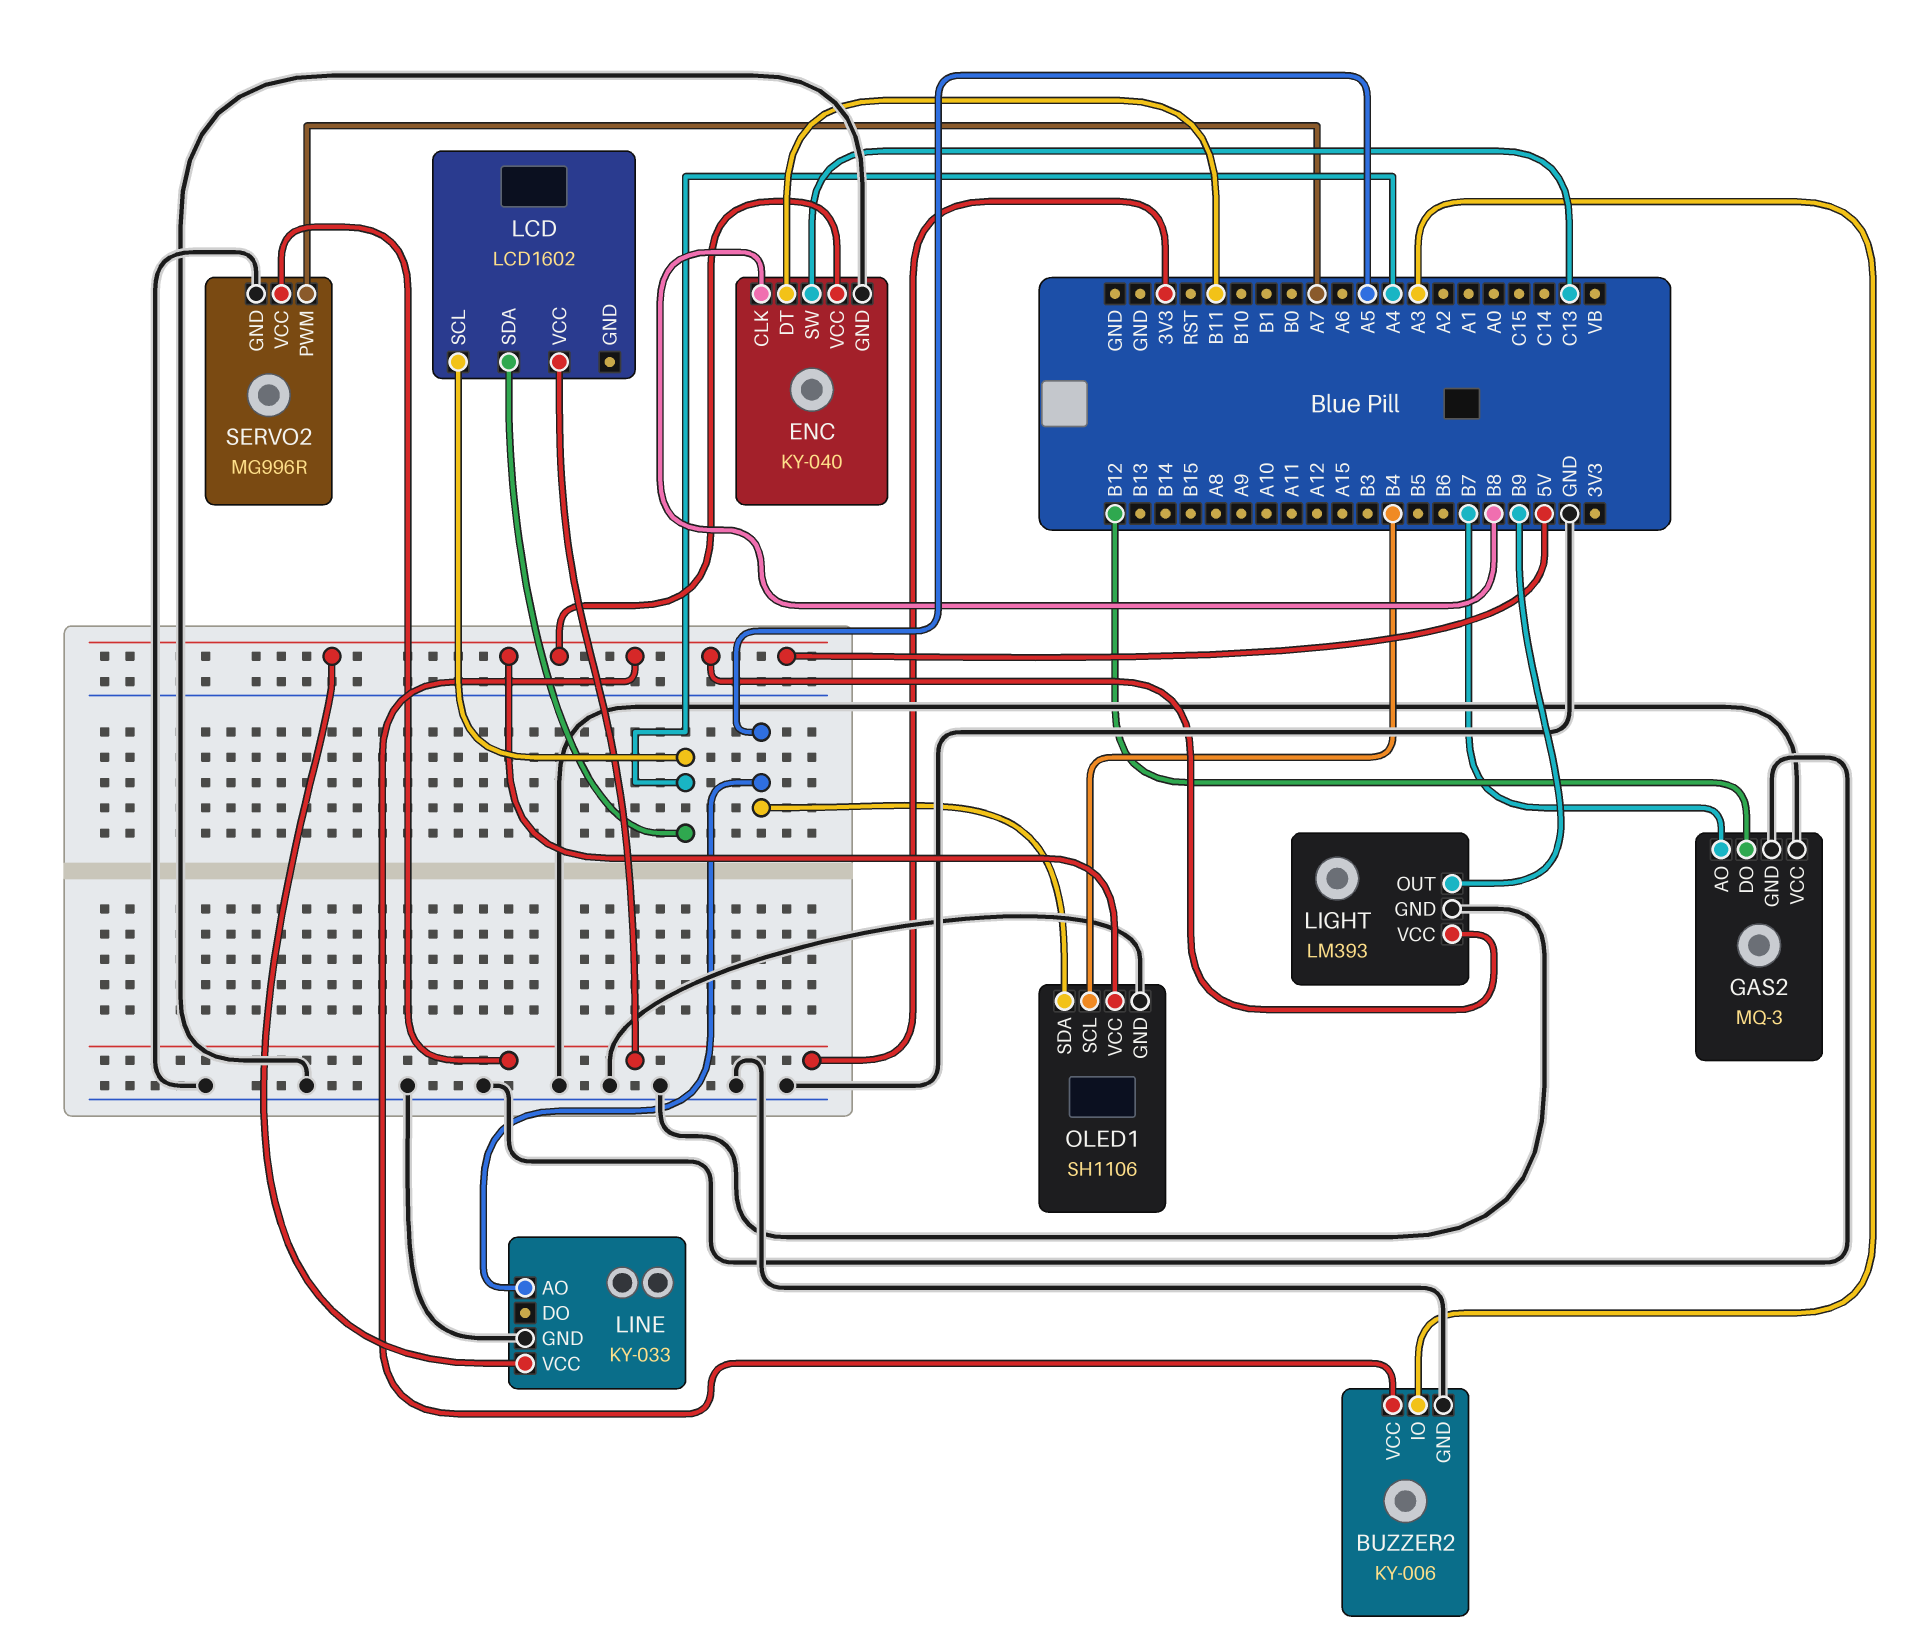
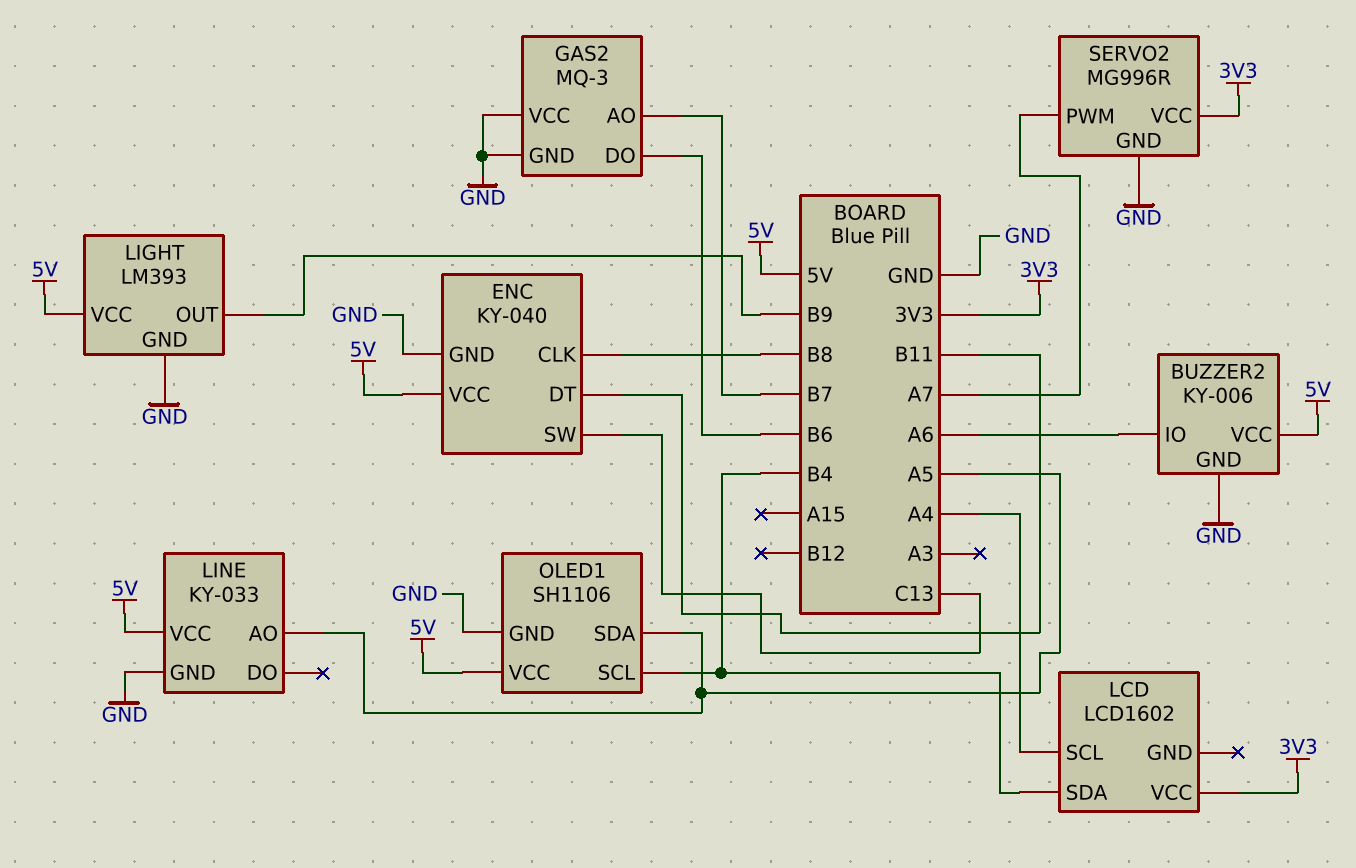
BUZZER2 pin IO: A3 -> A6
GAS2 pin DO: B12 -> B6
LCD pin SDA: A4 -> B4

